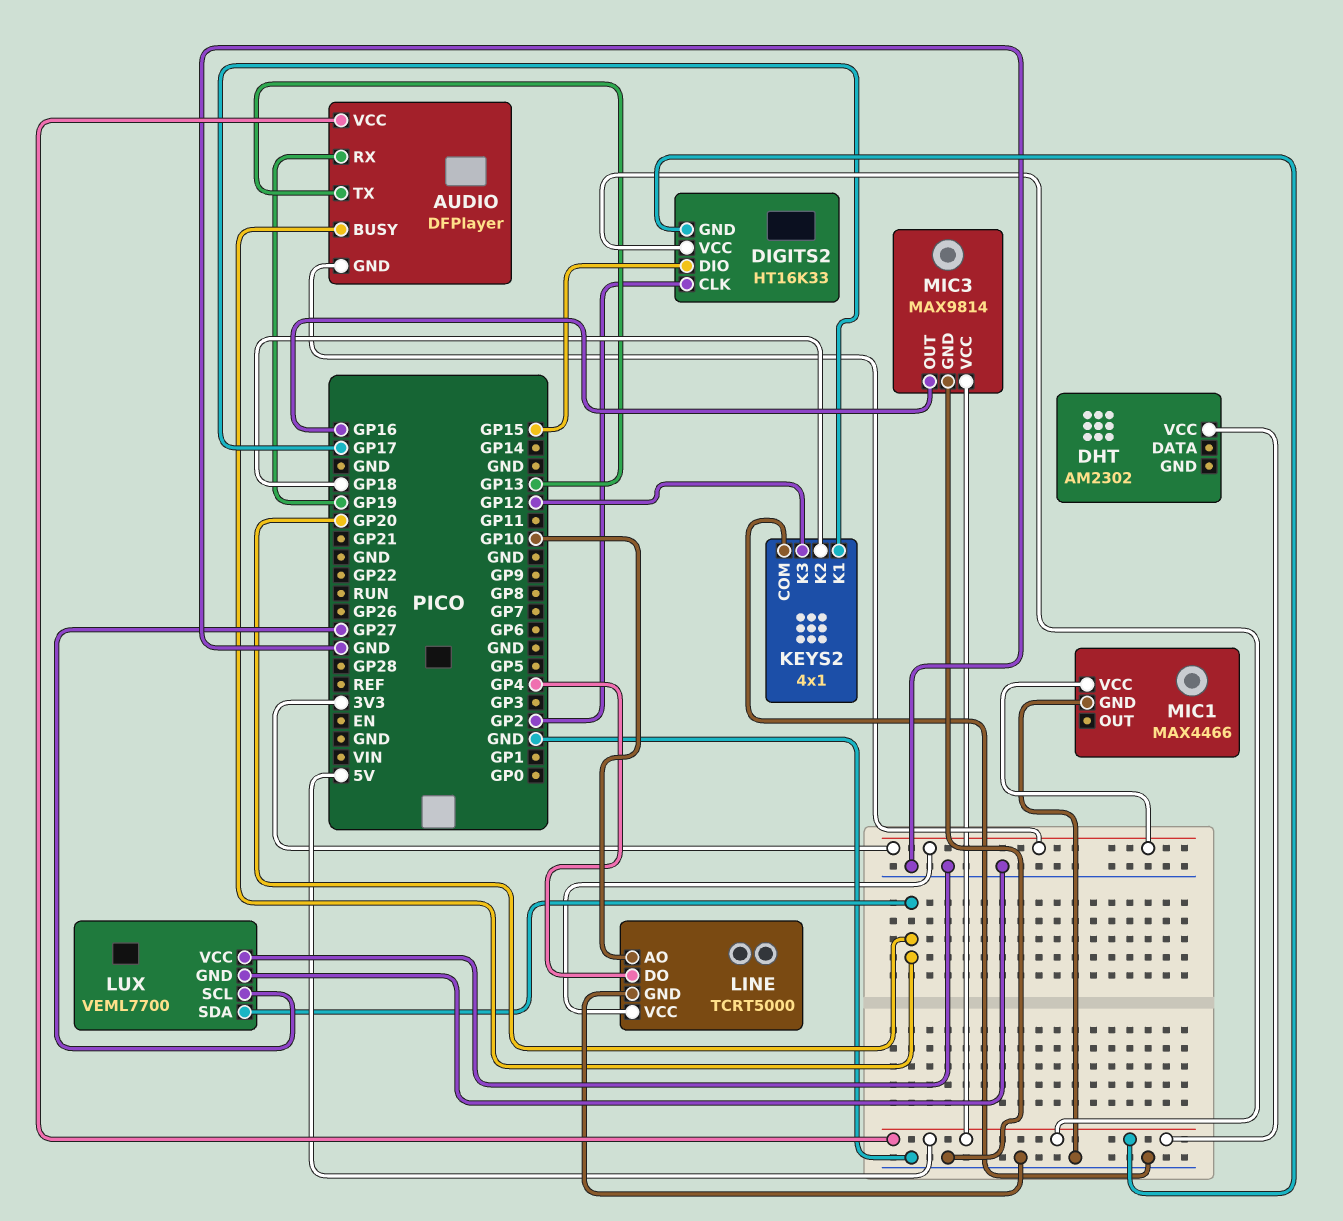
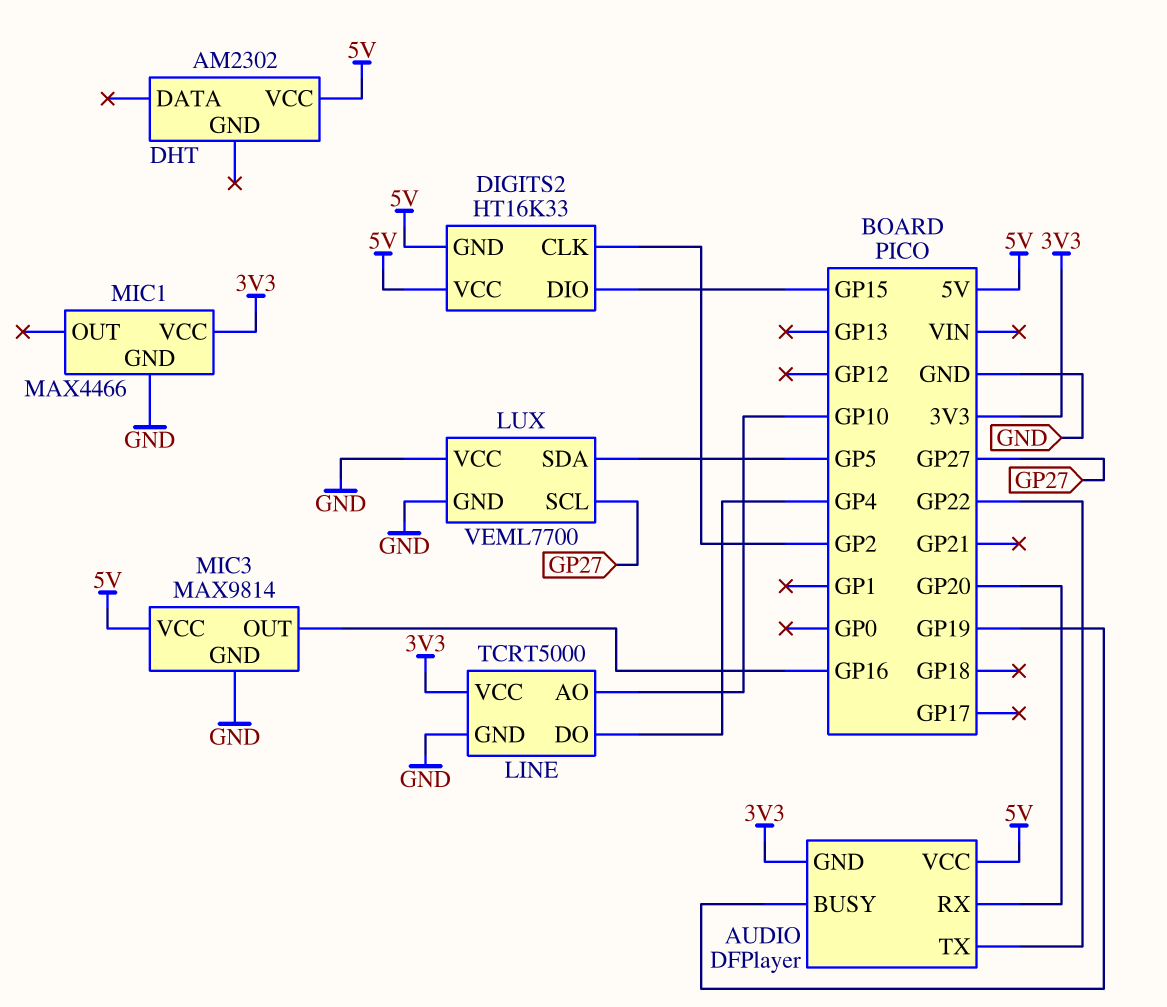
AUDIO pin BUSY: GP20 -> GP19
AUDIO pin RX: GP19 -> GP20
AUDIO pin TX: GP13 -> GP22
KEYS2: 4x1 -> none
KEYS2 pin COM: GND -> none
KEYS2 pin K1: GP17 -> none
KEYS2 pin K2: GP18 -> none
KEYS2 pin K3: GP12 -> none
LUX pin SDA: GP20 -> GP5

